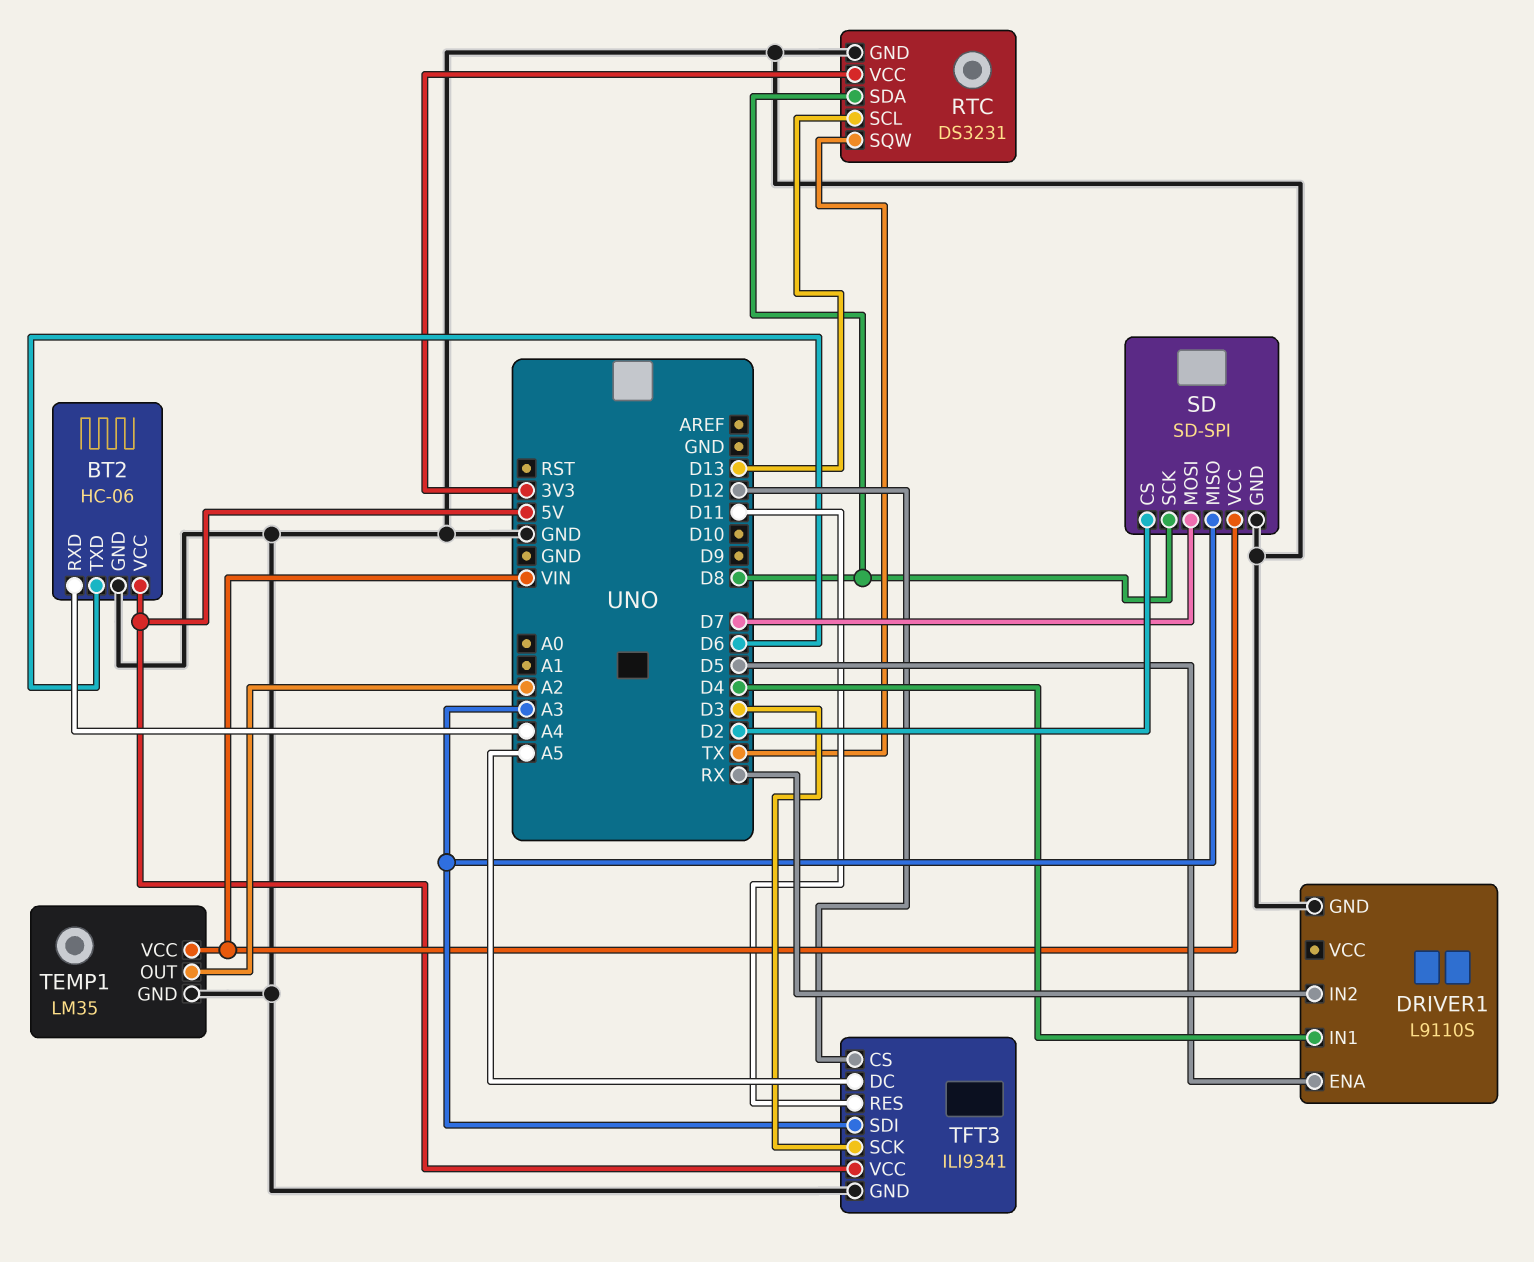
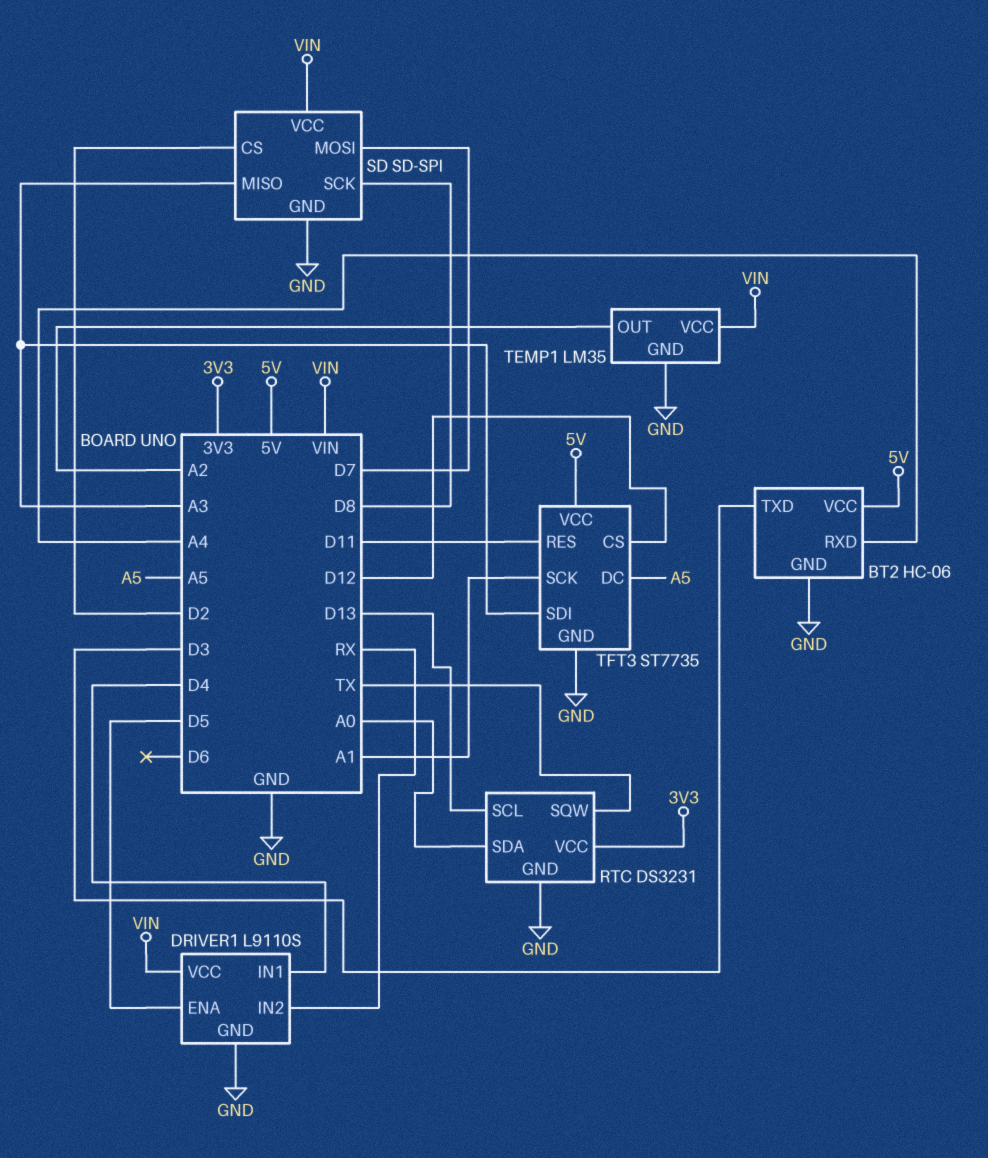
BT2 pin TXD: D6 -> D3
DRIVER1 pin VCC: none -> VIN
RTC pin SDA: D8 -> A0
TFT3: ILI9341 -> ST7735
TFT3 pin SCK: D3 -> A1

